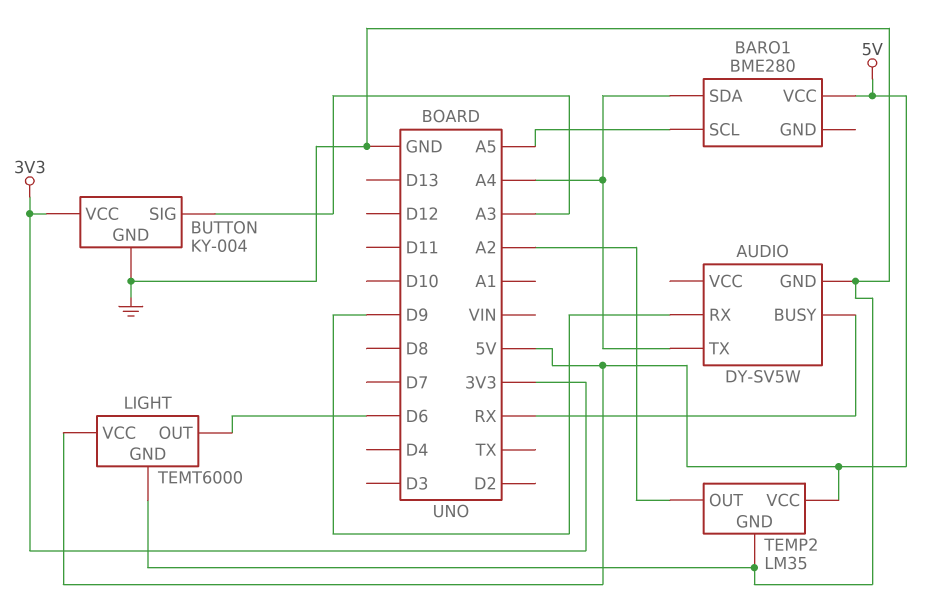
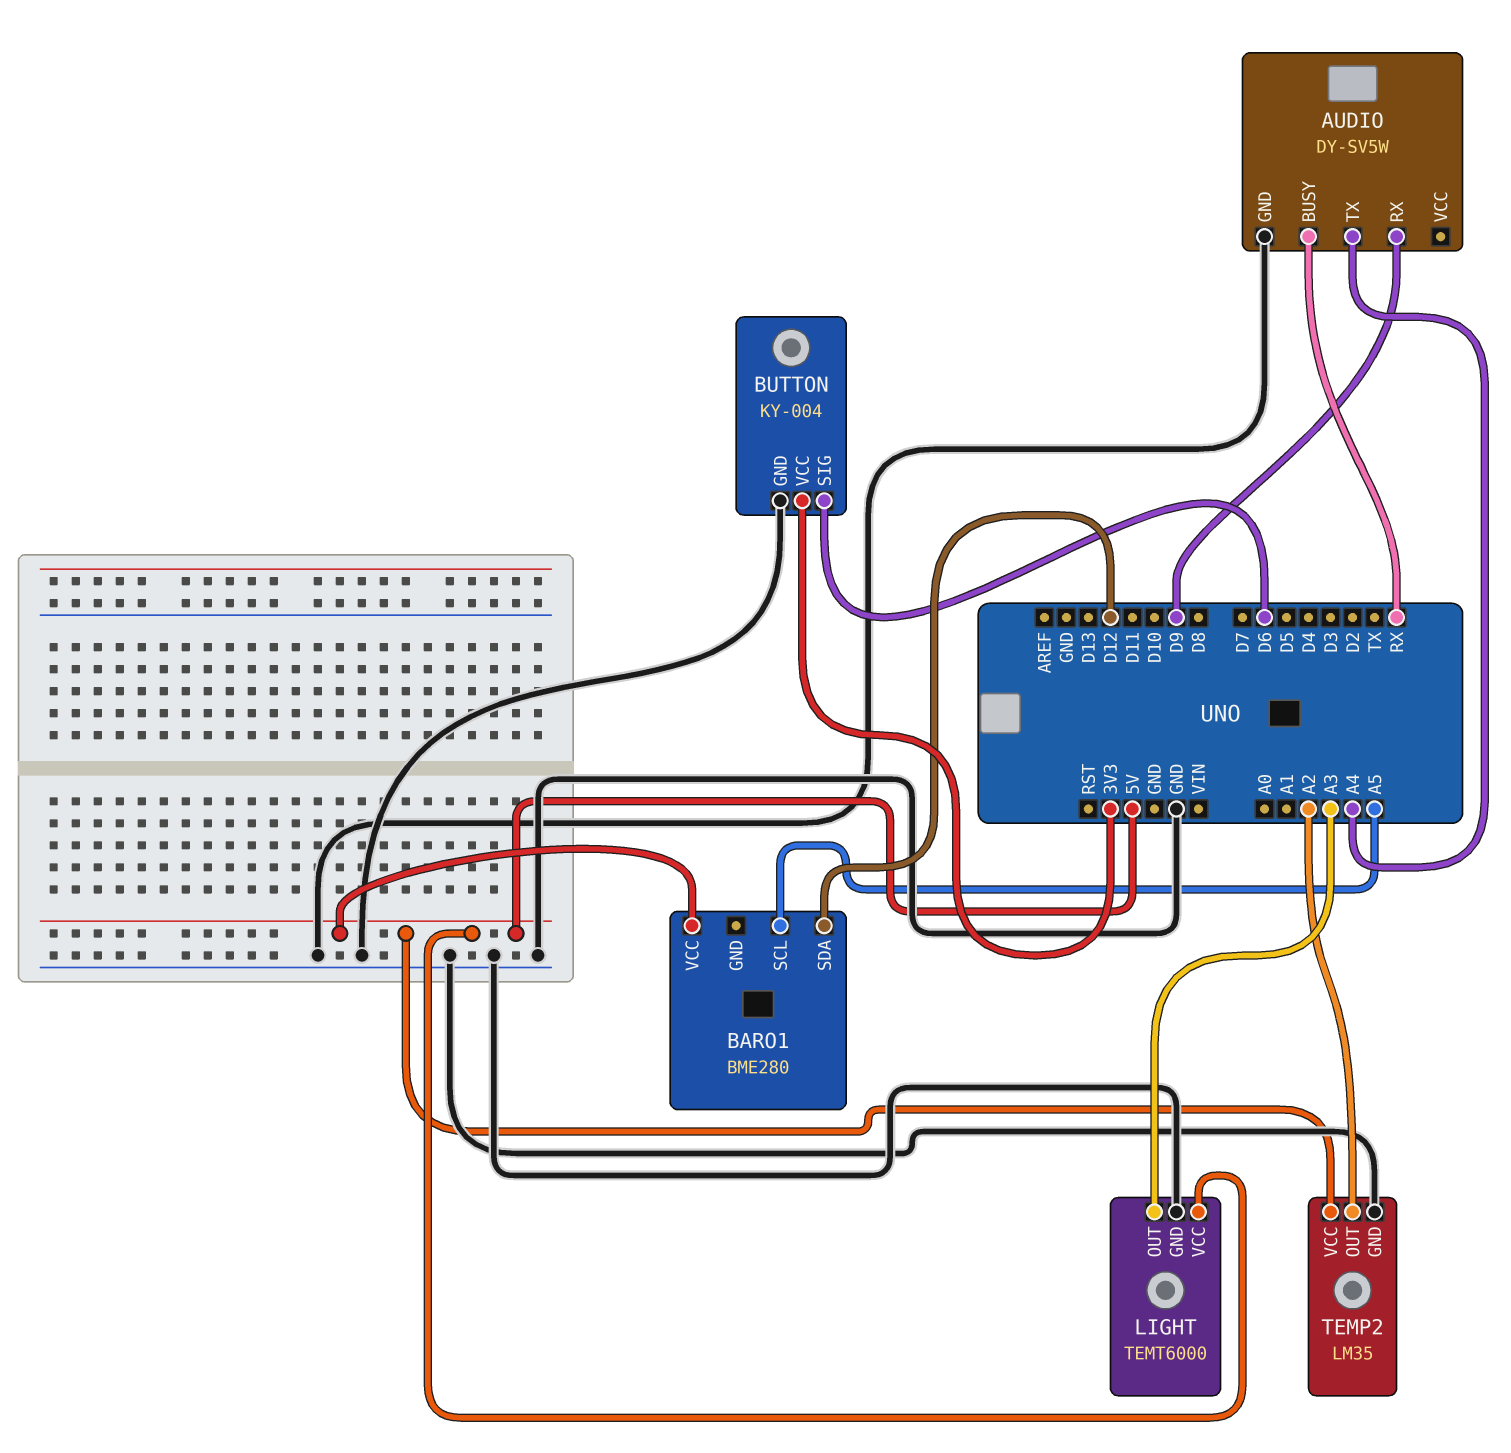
BARO1 pin SDA: A4 -> D12
BUTTON pin SIG: A3 -> D6
LIGHT pin OUT: D6 -> A3

